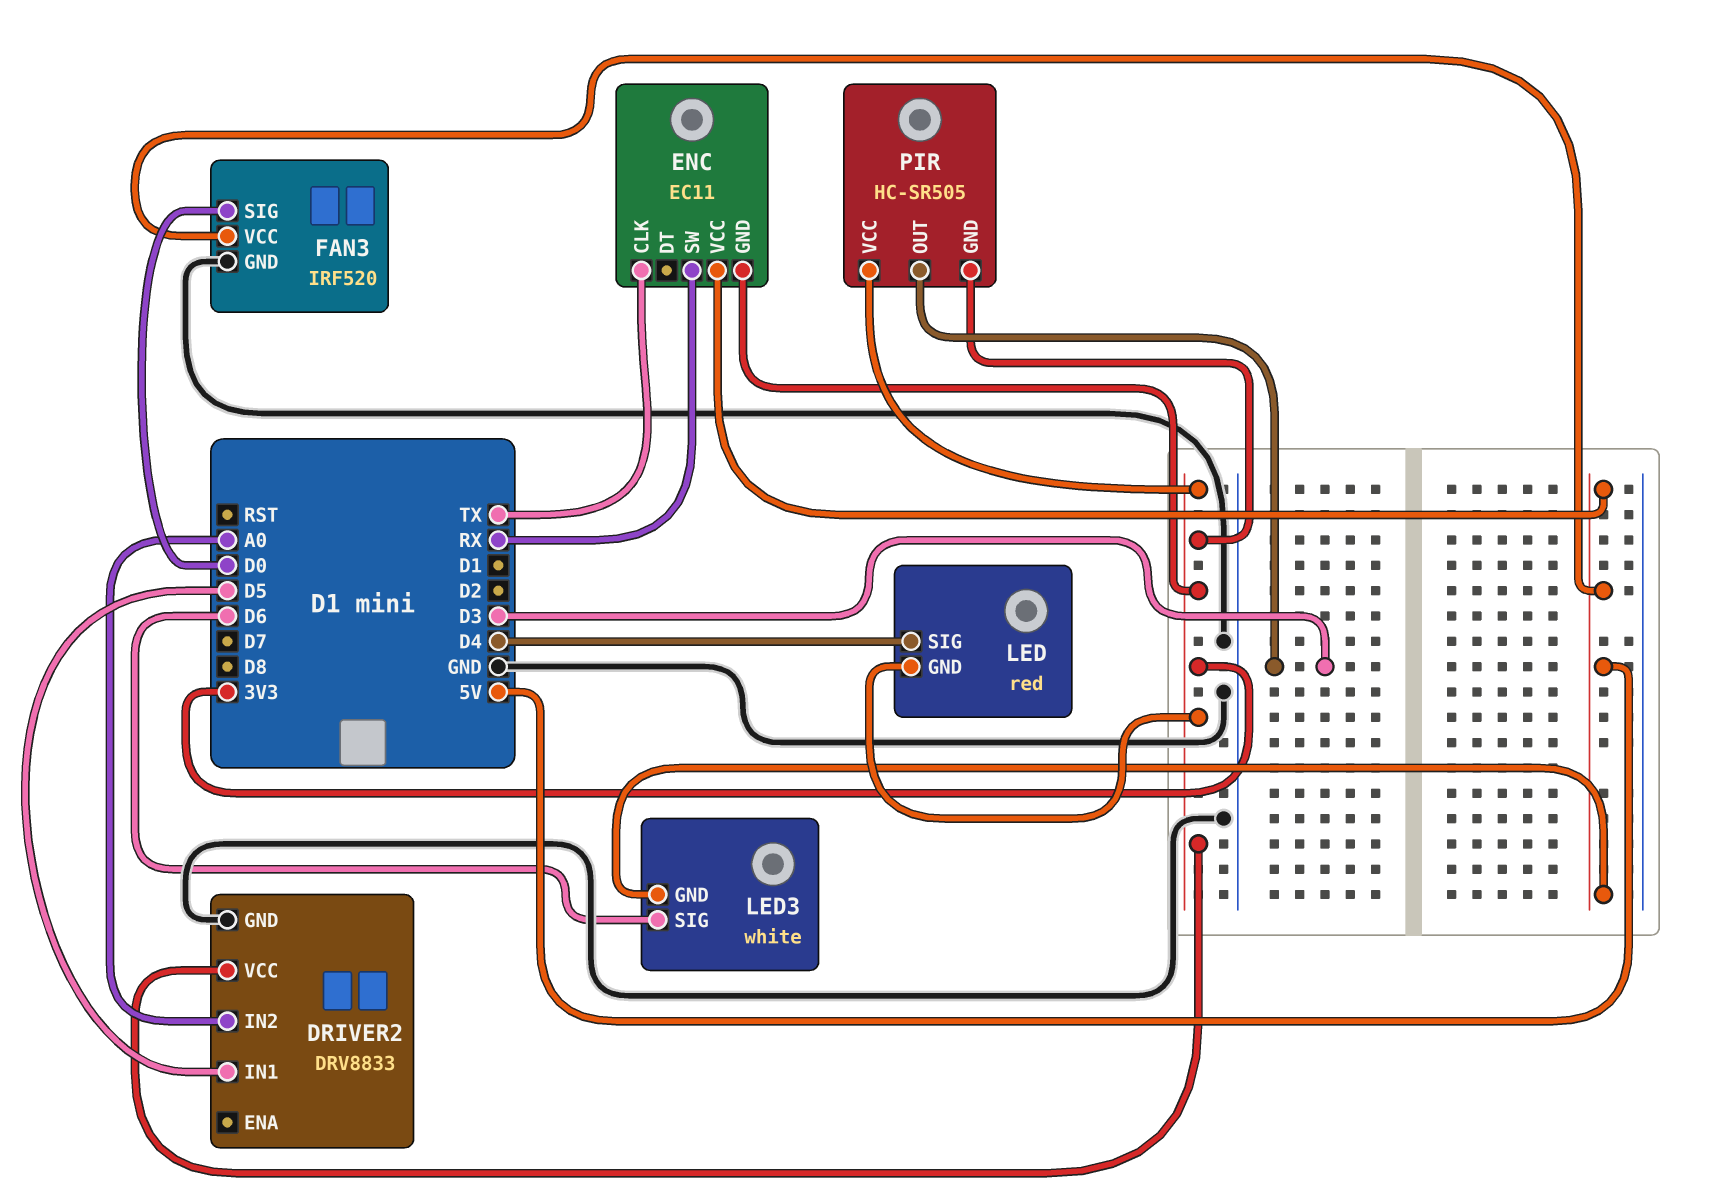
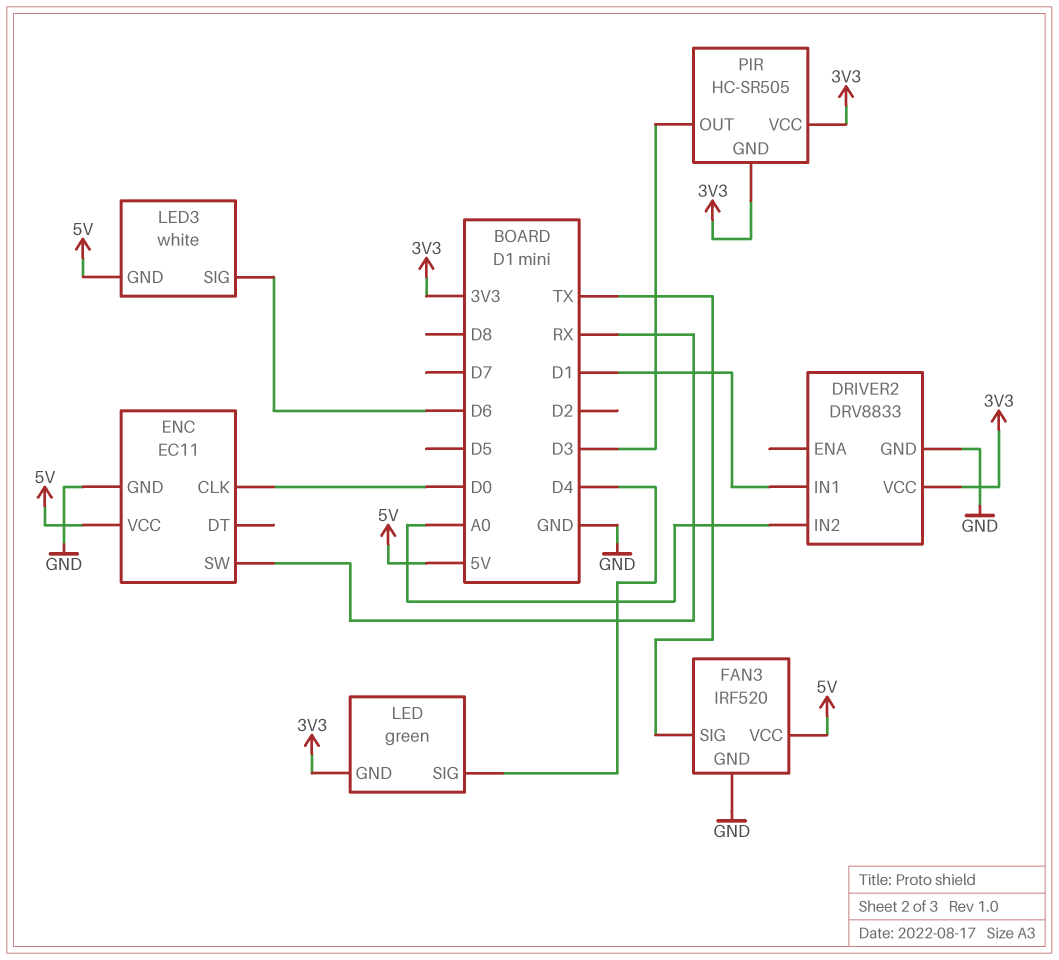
DRIVER2 pin IN1: D5 -> D1
ENC pin CLK: TX -> D0
ENC pin GND: 3V3 -> GND
FAN3 pin SIG: D0 -> TX
LED: red -> green

